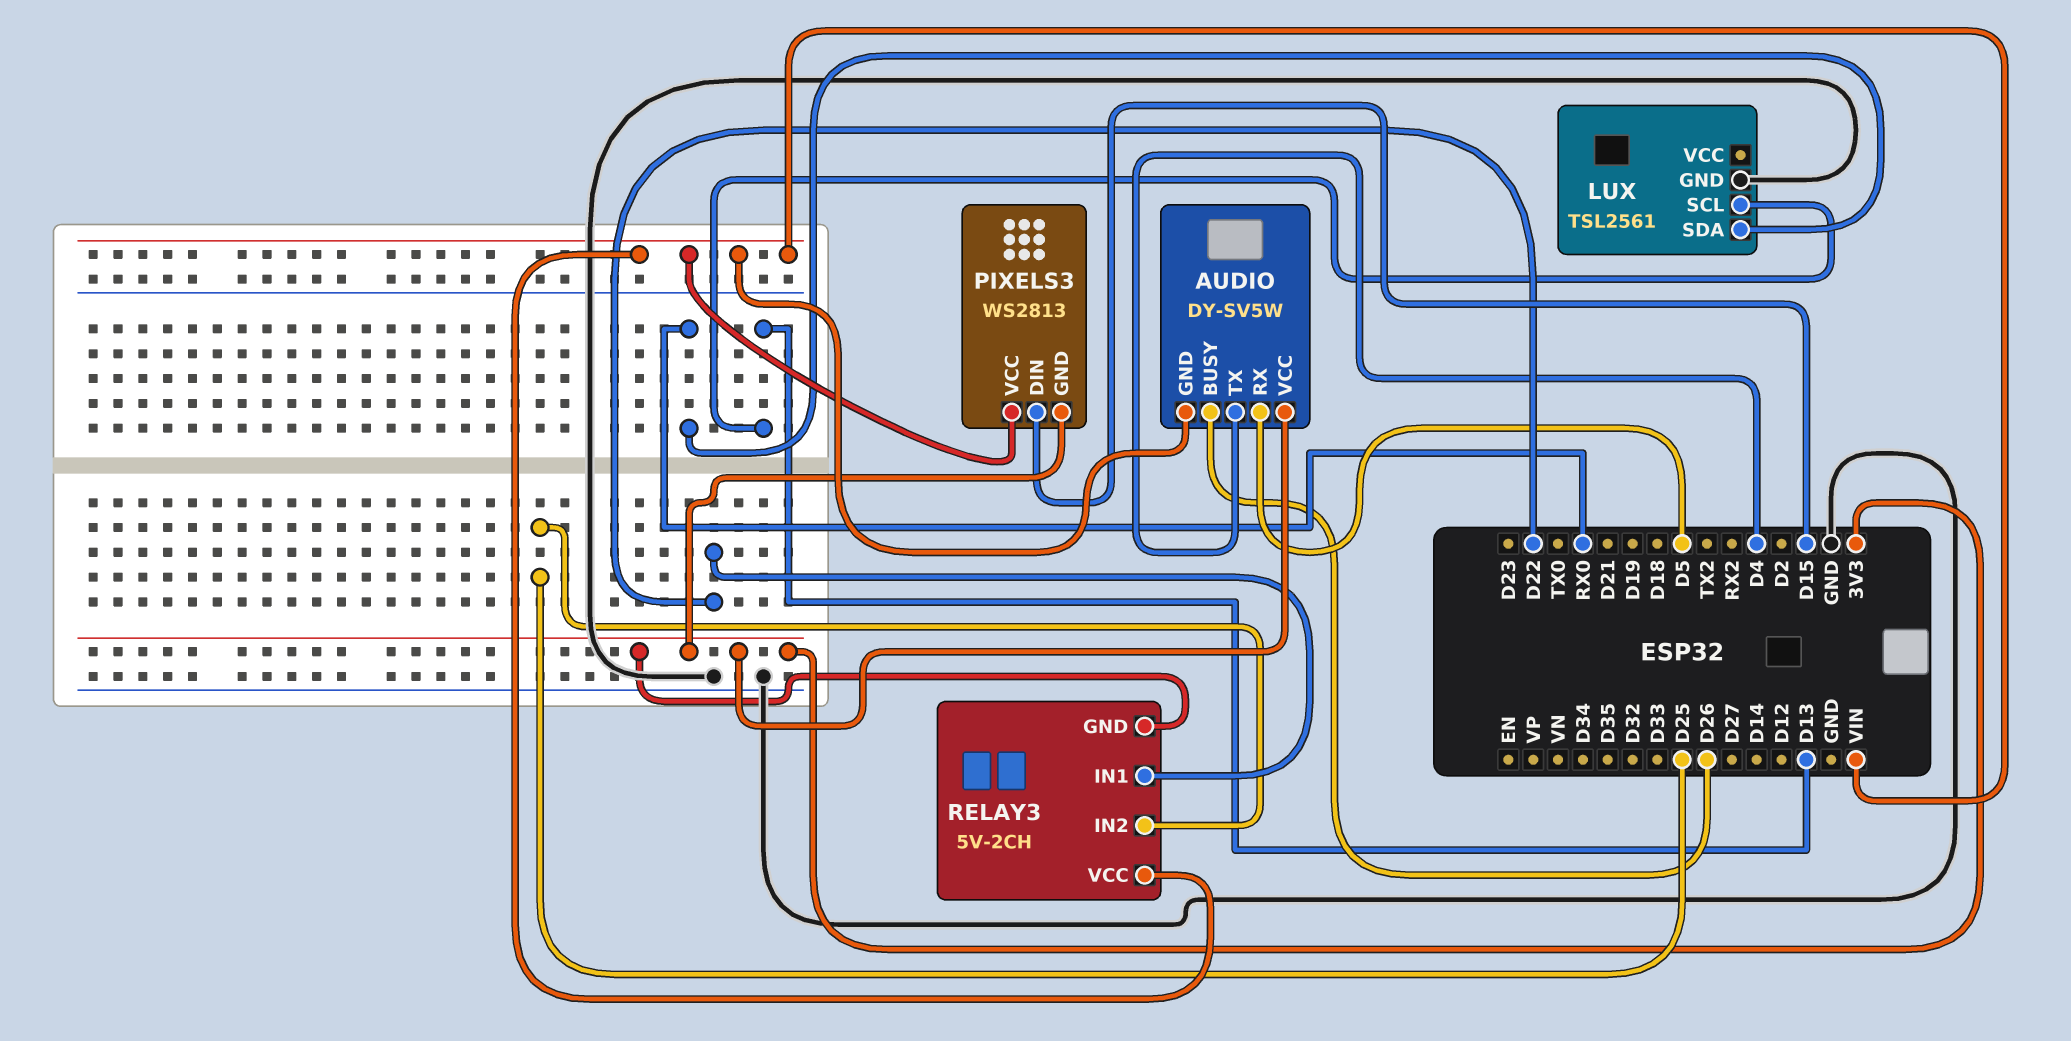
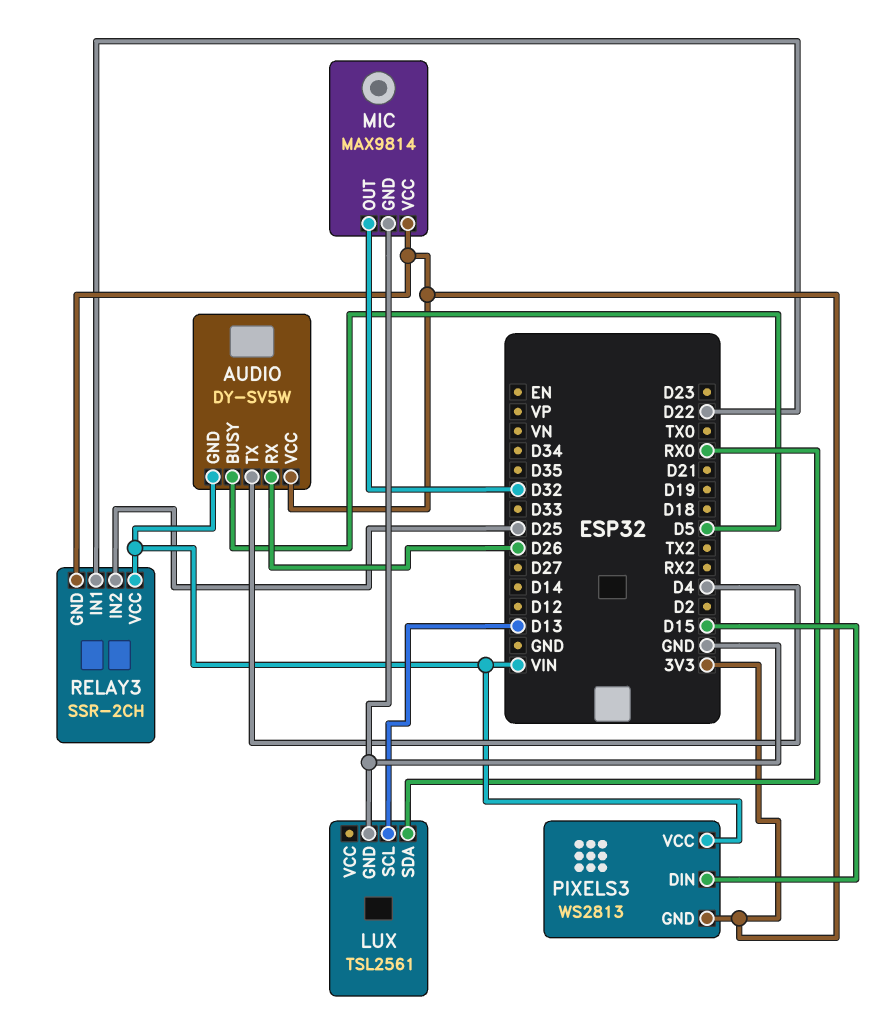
AUDIO pin BUSY: D26 -> D5
AUDIO pin RX: D5 -> D26
MIC: none -> MAX9814
MIC pin GND: none -> GND
MIC pin OUT: none -> D32
MIC pin VCC: none -> 3V3
RELAY3: 5V-2CH -> SSR-2CH

